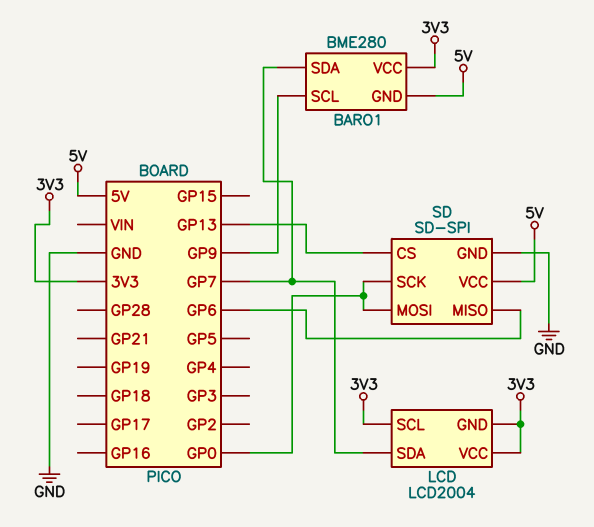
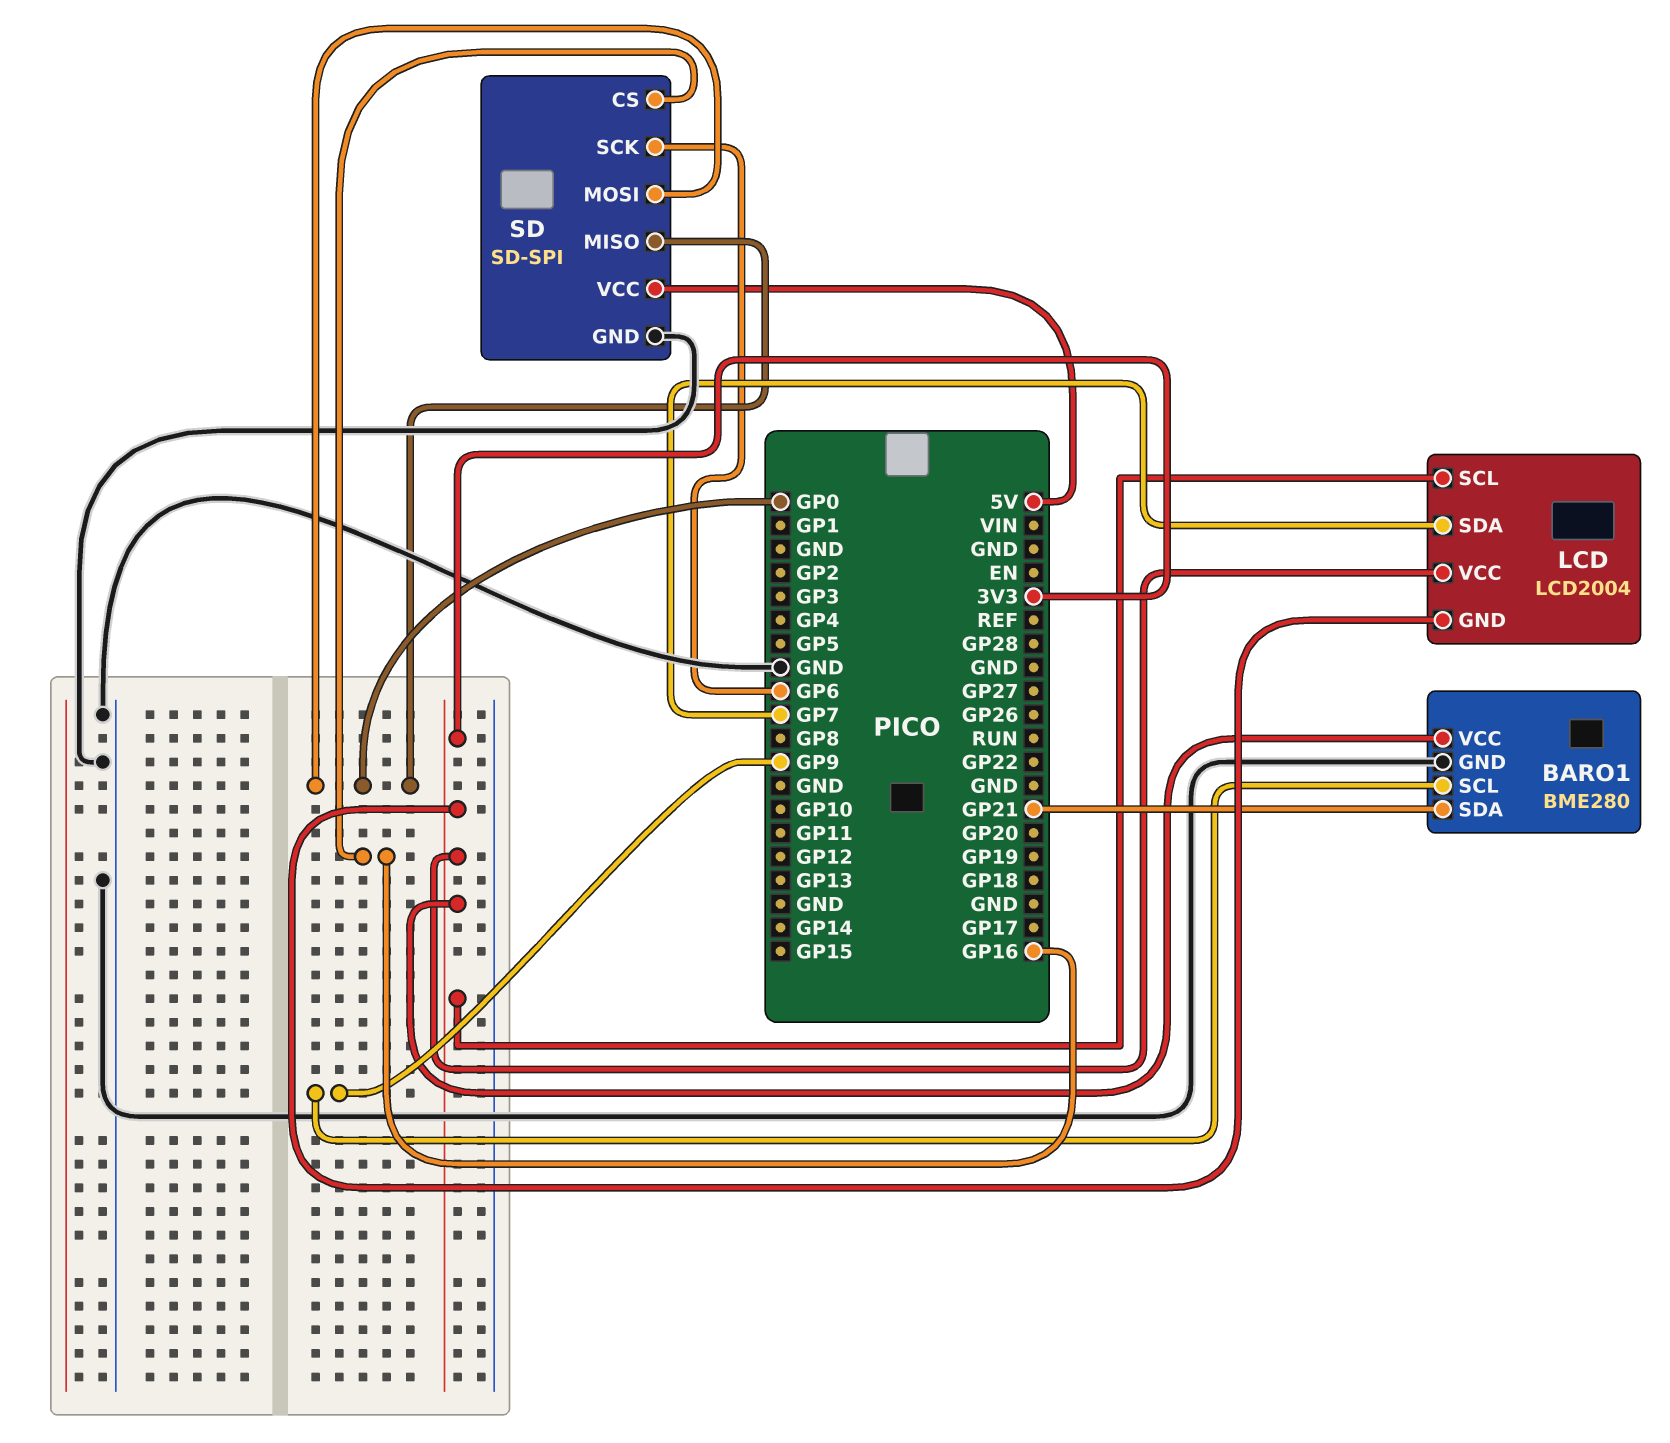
BARO1 pin GND: 5V -> GND
BARO1 pin SDA: GP7 -> GP21
SD pin CS: GP13 -> GP16
SD pin MISO: GP6 -> GP0
SD pin SCK: GP0 -> GP6

